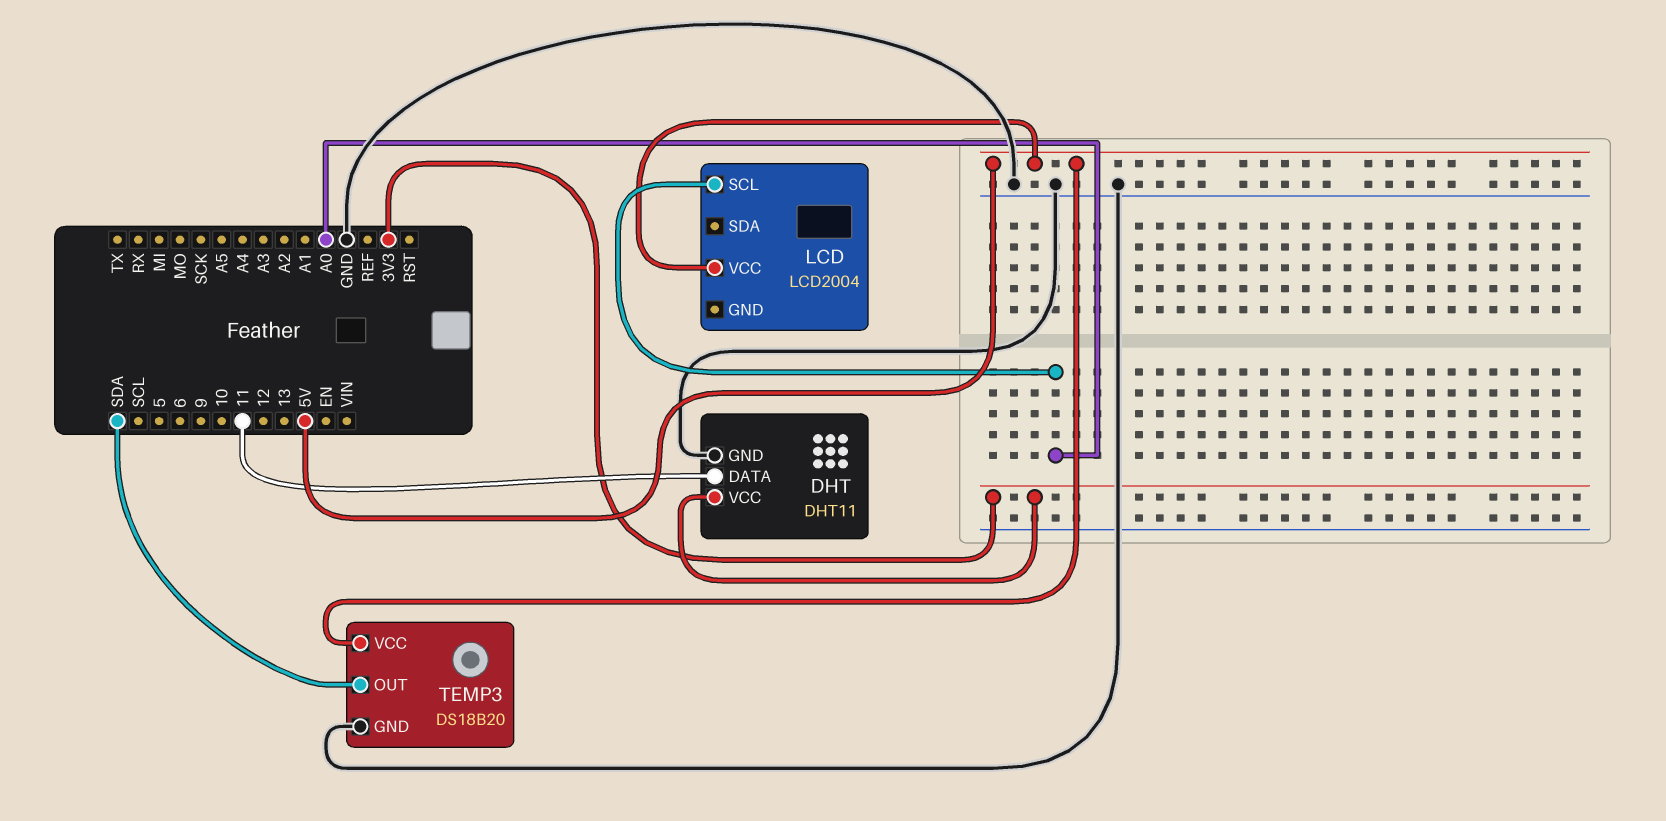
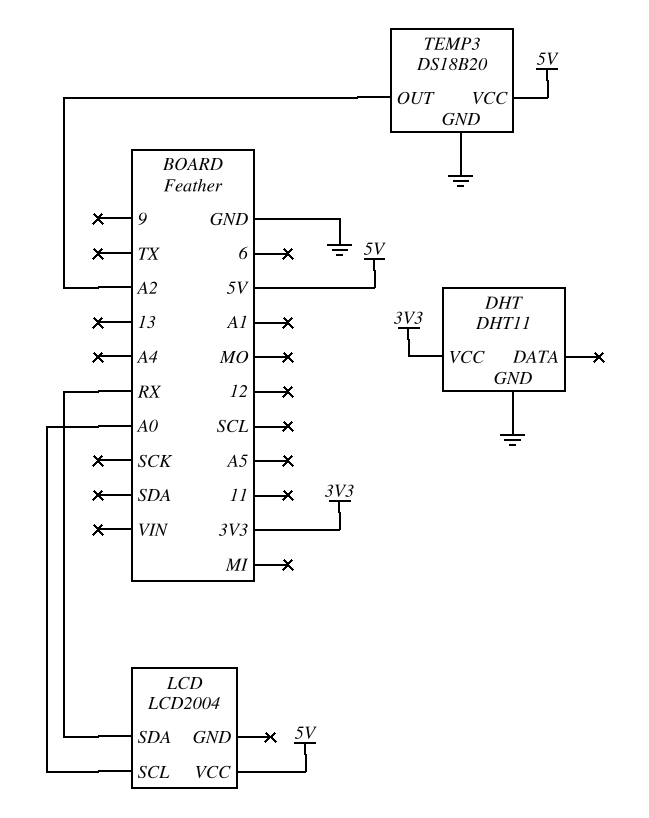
DHT pin DATA: 11 -> none
LCD pin SDA: none -> RX
TEMP3 pin OUT: SDA -> A2

